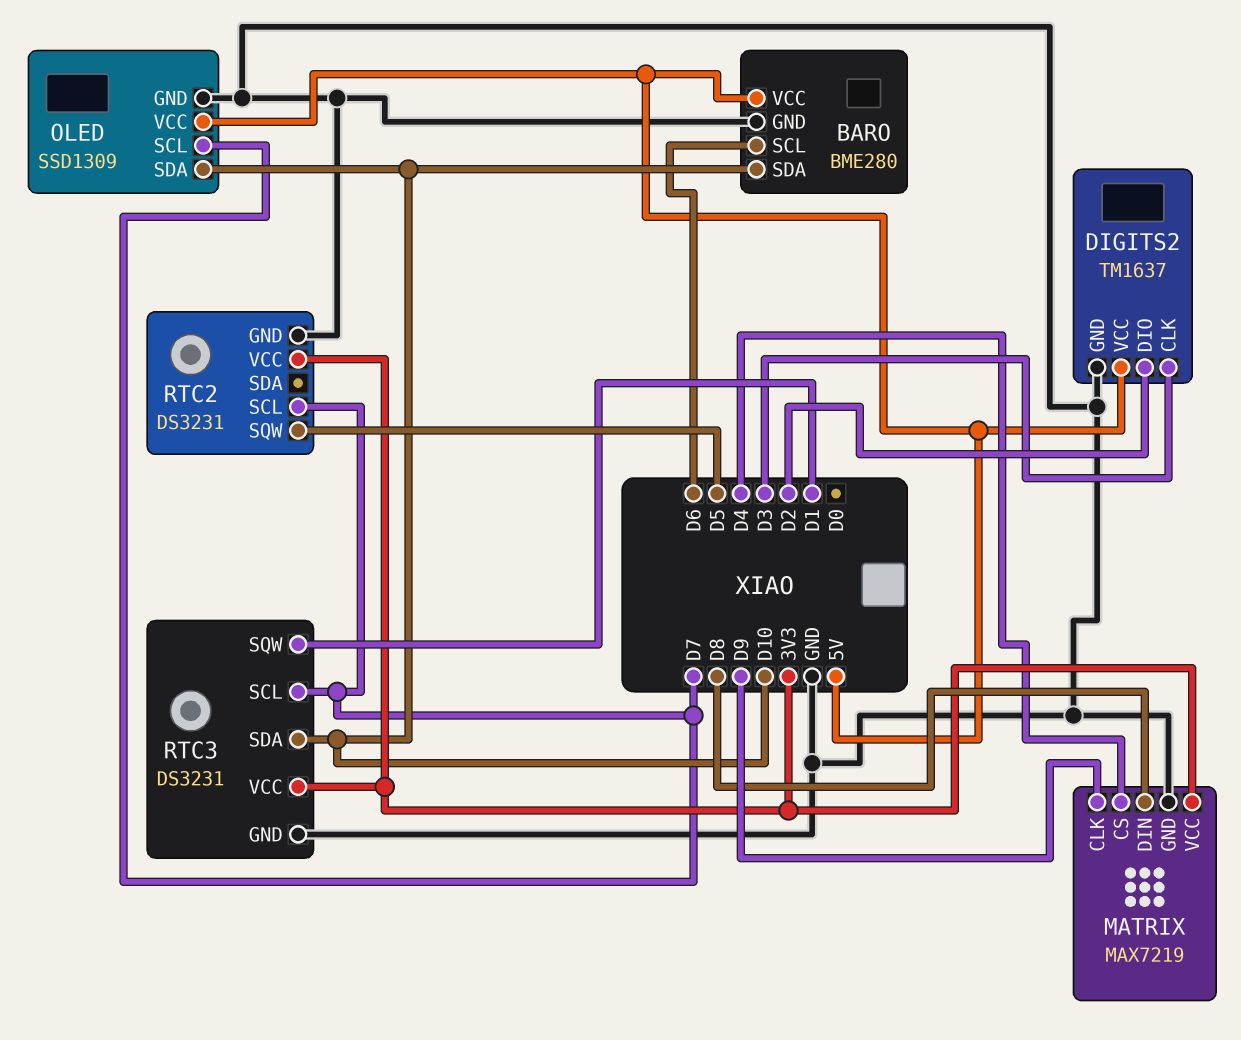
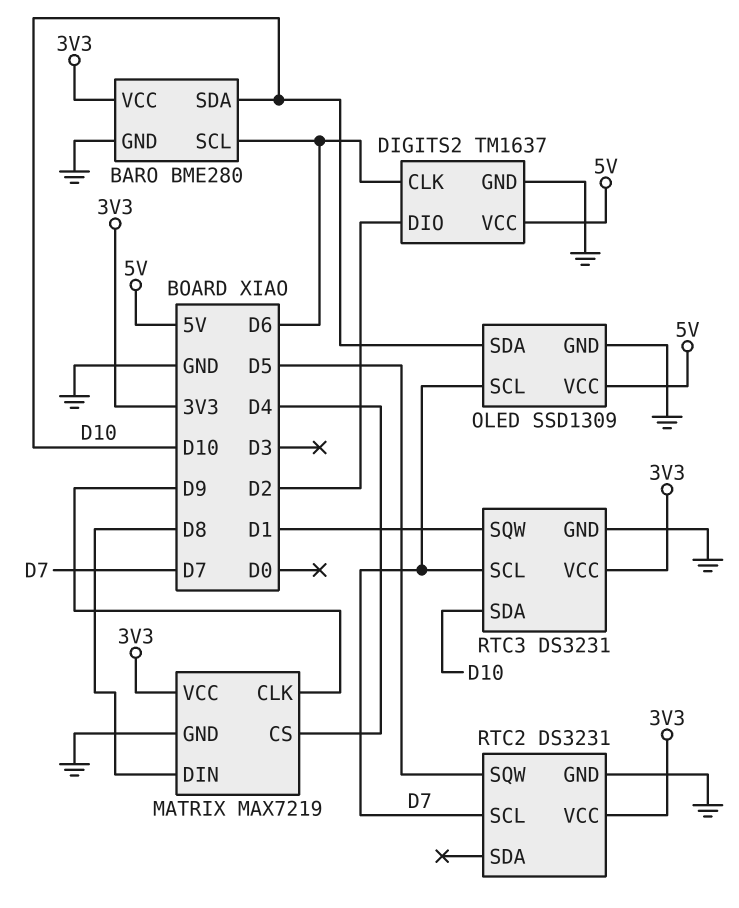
BARO pin VCC: 5V -> 3V3
DIGITS2 pin CLK: D3 -> D6

